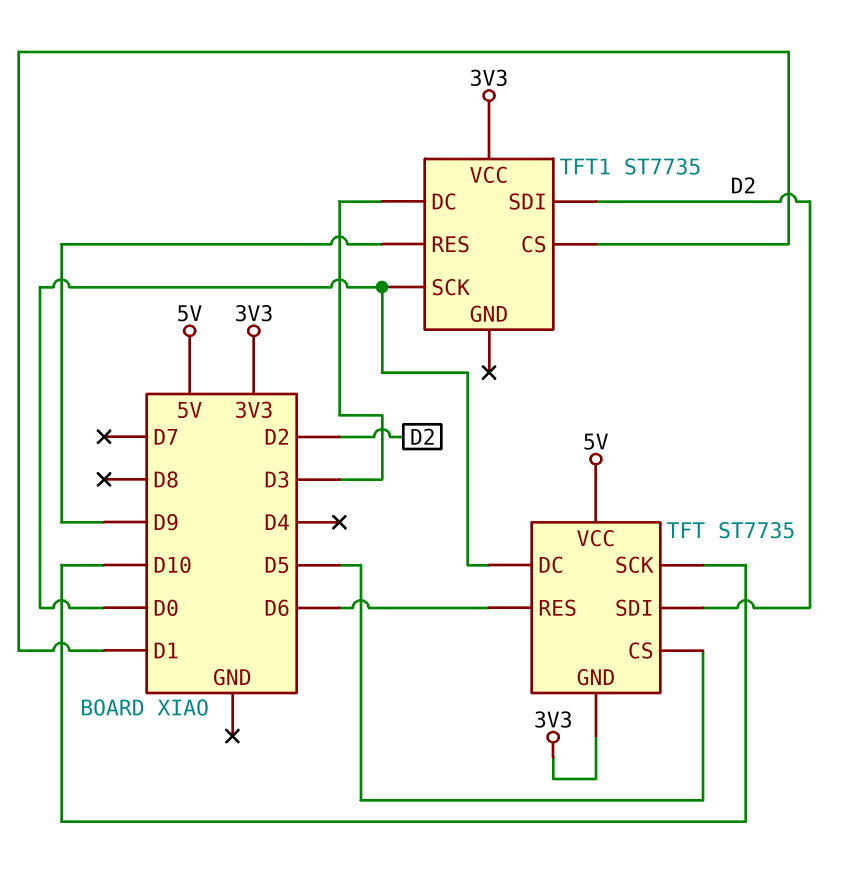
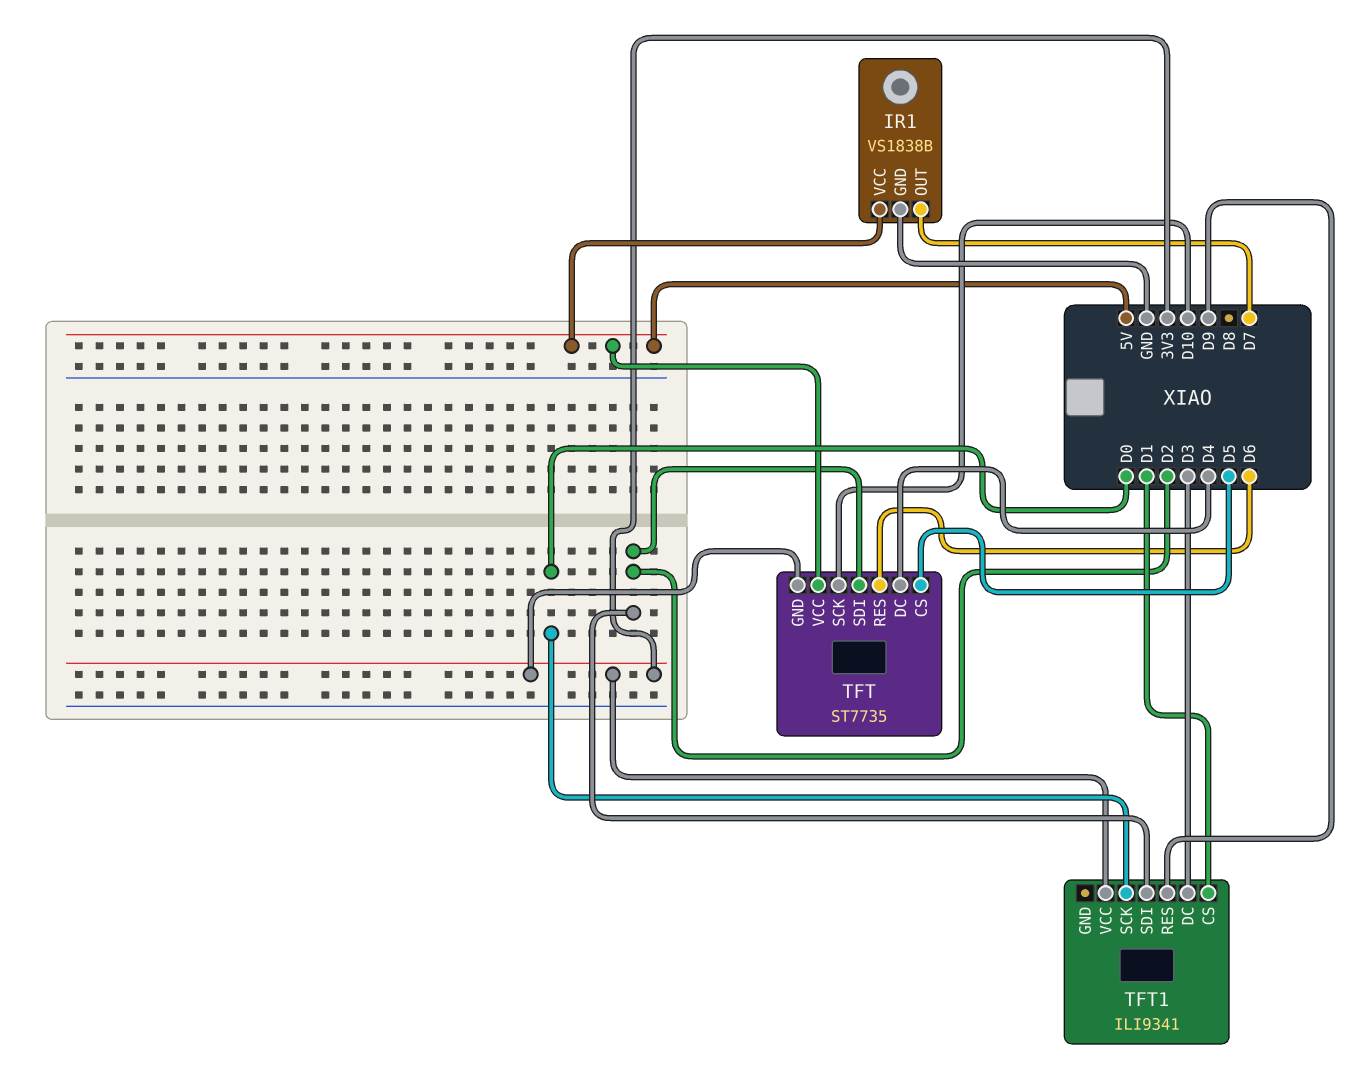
IR1: none -> VS1838B
IR1 pin GND: none -> GND
IR1 pin OUT: none -> D7
IR1 pin VCC: none -> 5V
TFT pin DC: D0 -> D4
TFT1: ST7735 -> ILI9341

